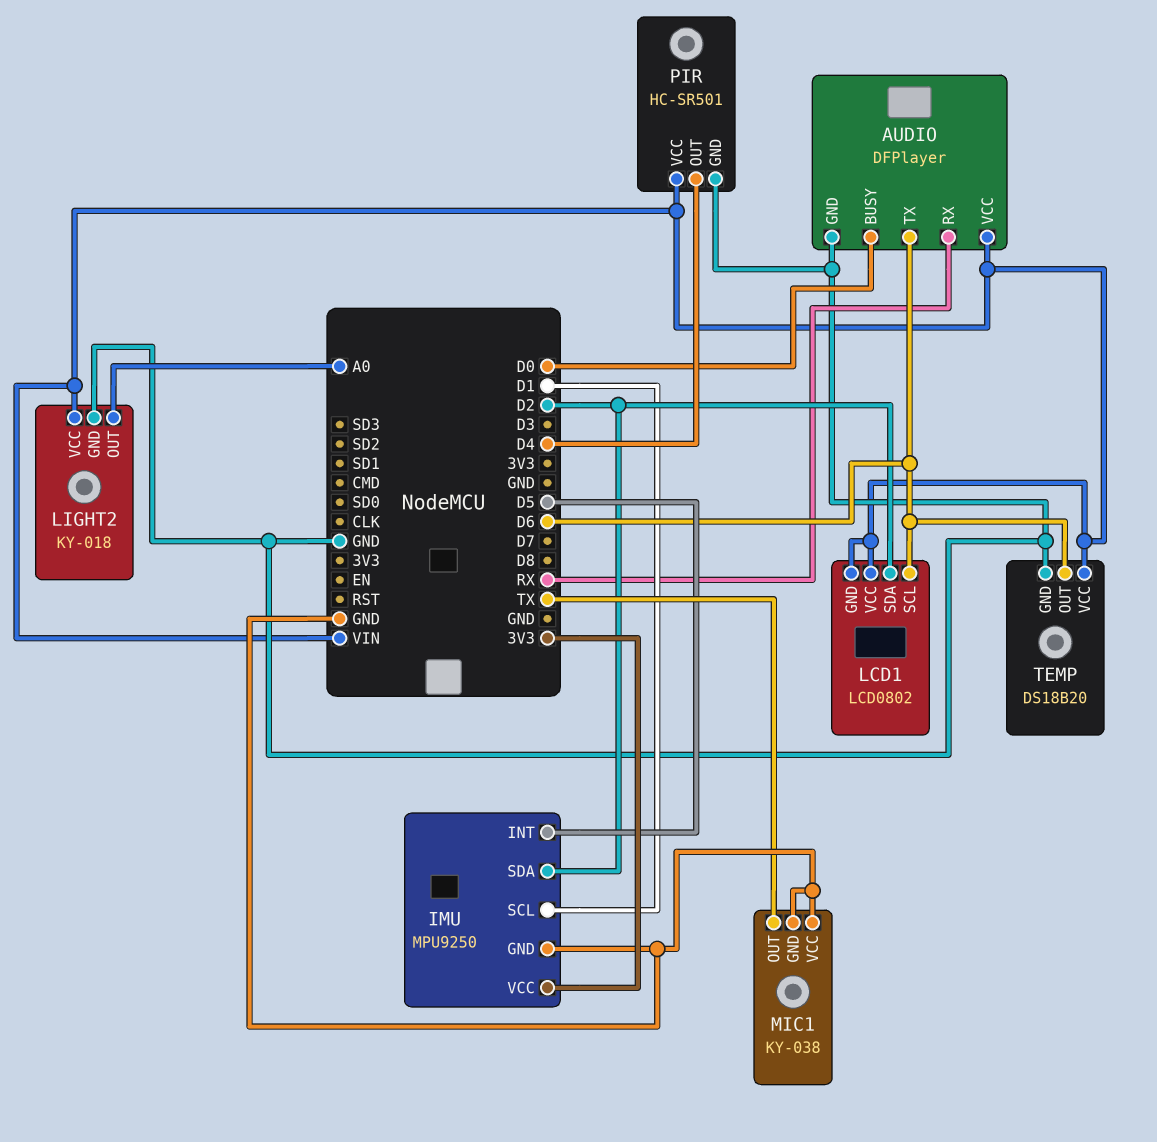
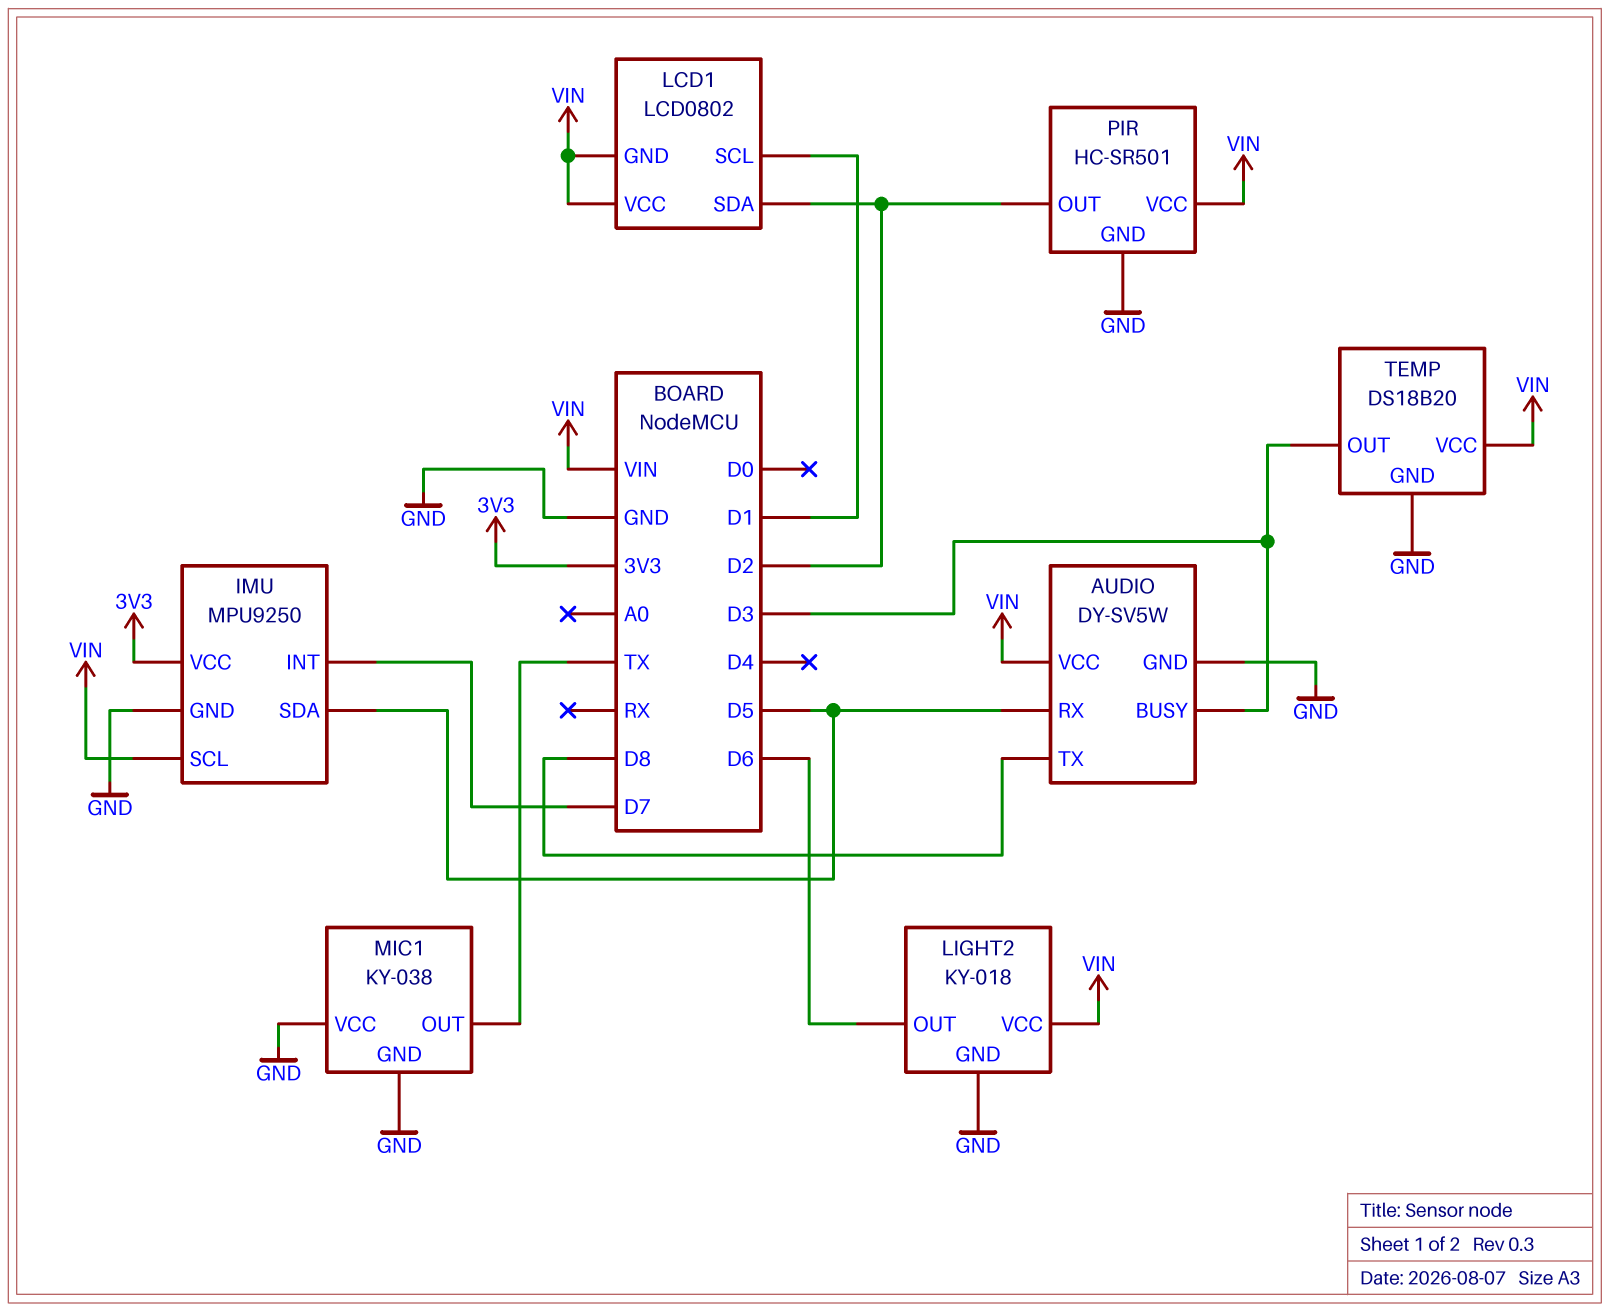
AUDIO: DFPlayer -> DY-SV5W
AUDIO pin BUSY: D0 -> D3
AUDIO pin RX: RX -> D5
AUDIO pin TX: D6 -> D8
IMU pin INT: D5 -> D7
IMU pin SCL: D1 -> VIN
IMU pin SDA: D2 -> D5
LCD1 pin SCL: D6 -> D1
LIGHT2 pin OUT: A0 -> D6
PIR pin OUT: D4 -> D2
TEMP pin OUT: D6 -> D3

